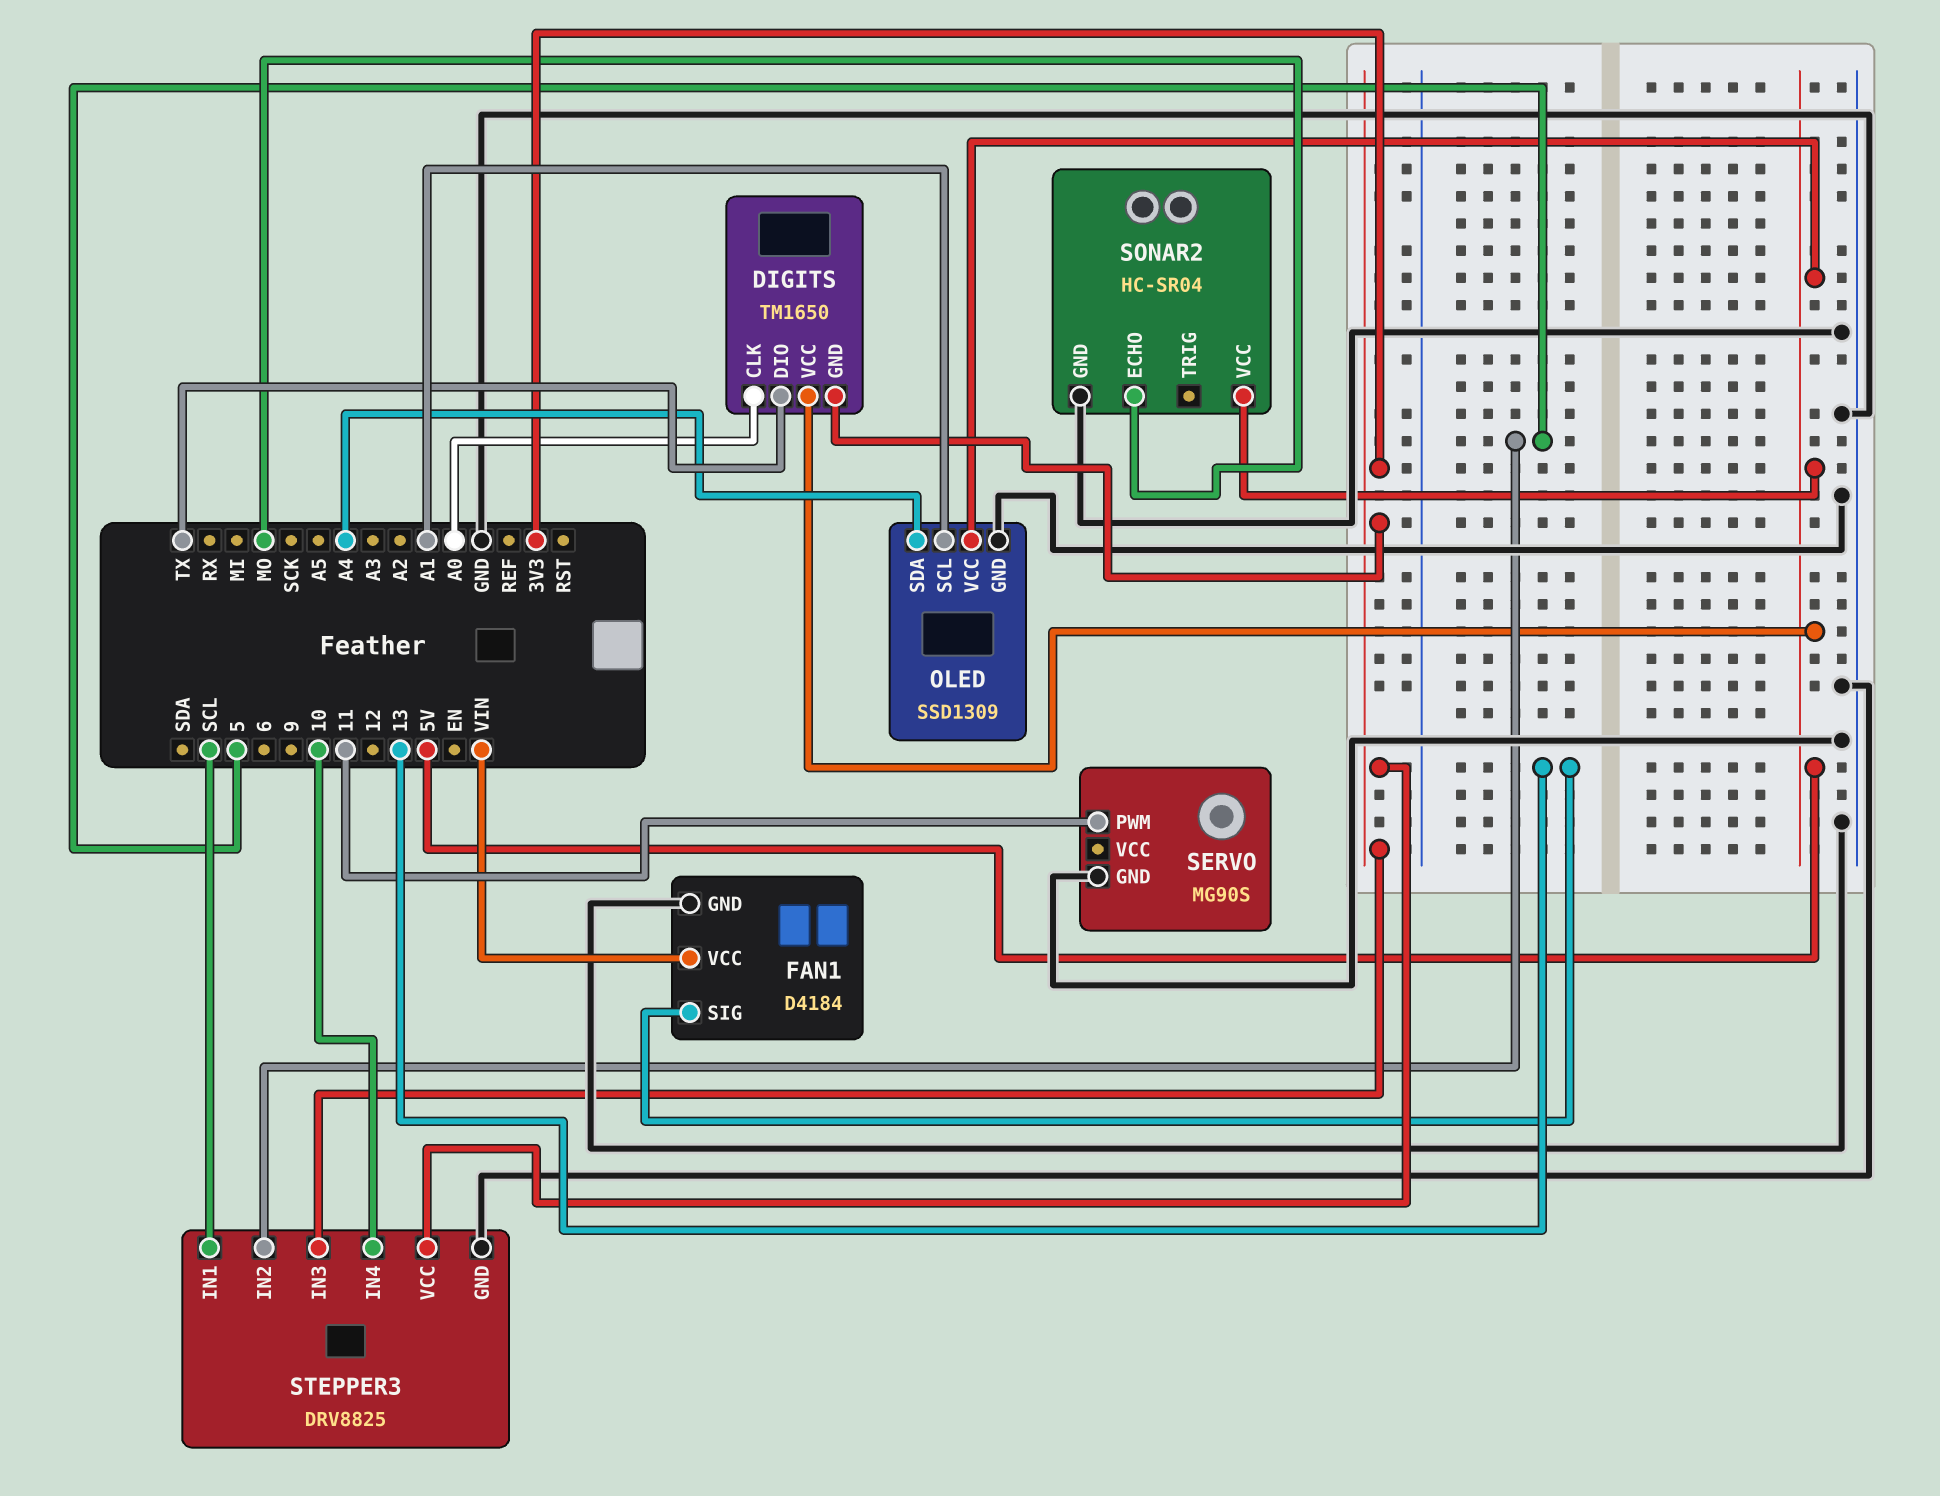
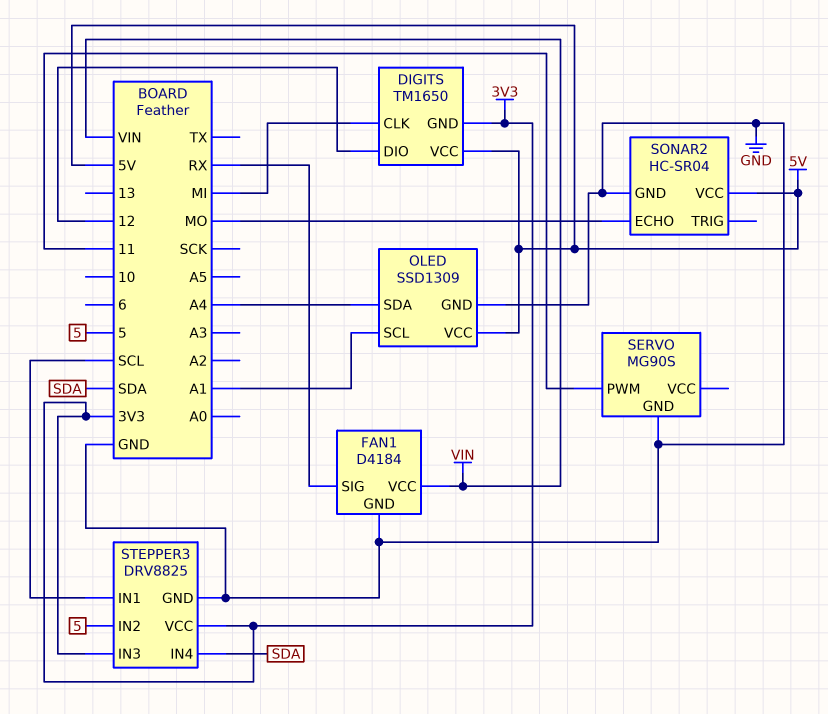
DIGITS pin CLK: A0 -> MI
DIGITS pin DIO: TX -> 12
FAN1 pin SIG: 13 -> RX
STEPPER3 pin IN4: 10 -> SDA

